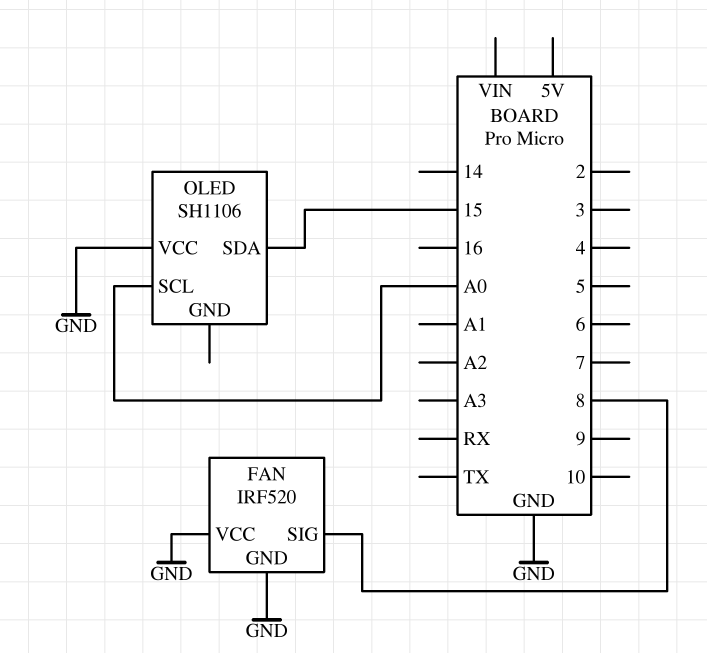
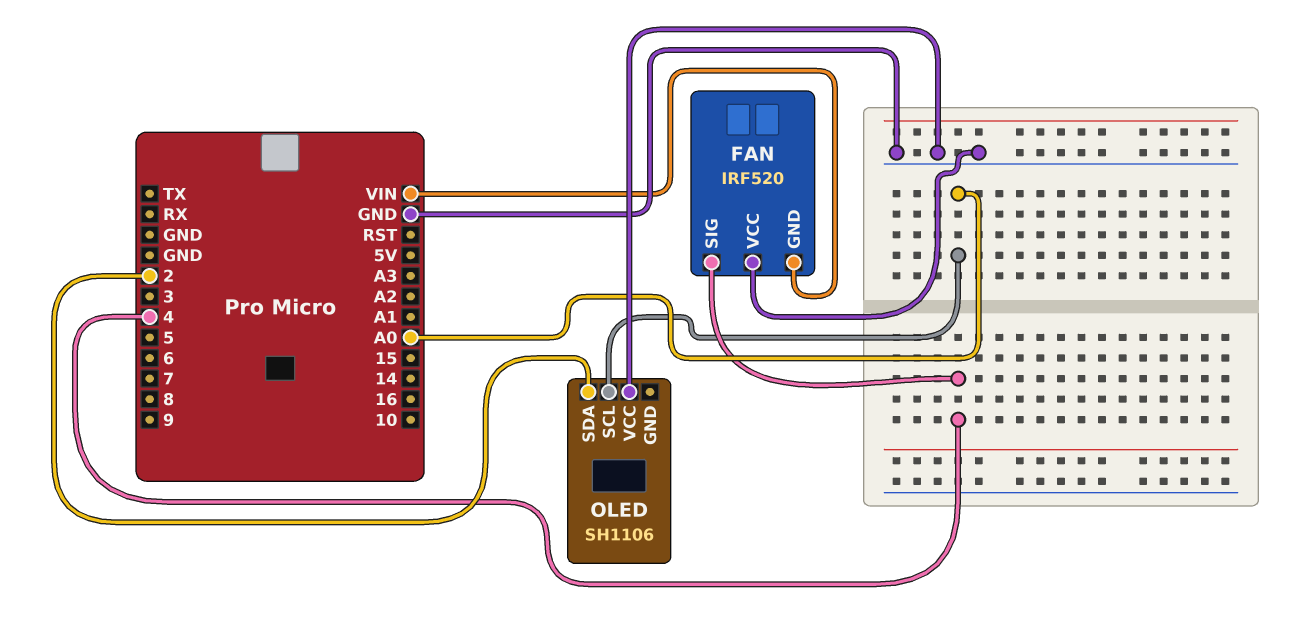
FAN pin GND: GND -> VIN
FAN pin SIG: 8 -> 4
OLED pin SDA: 15 -> 2

